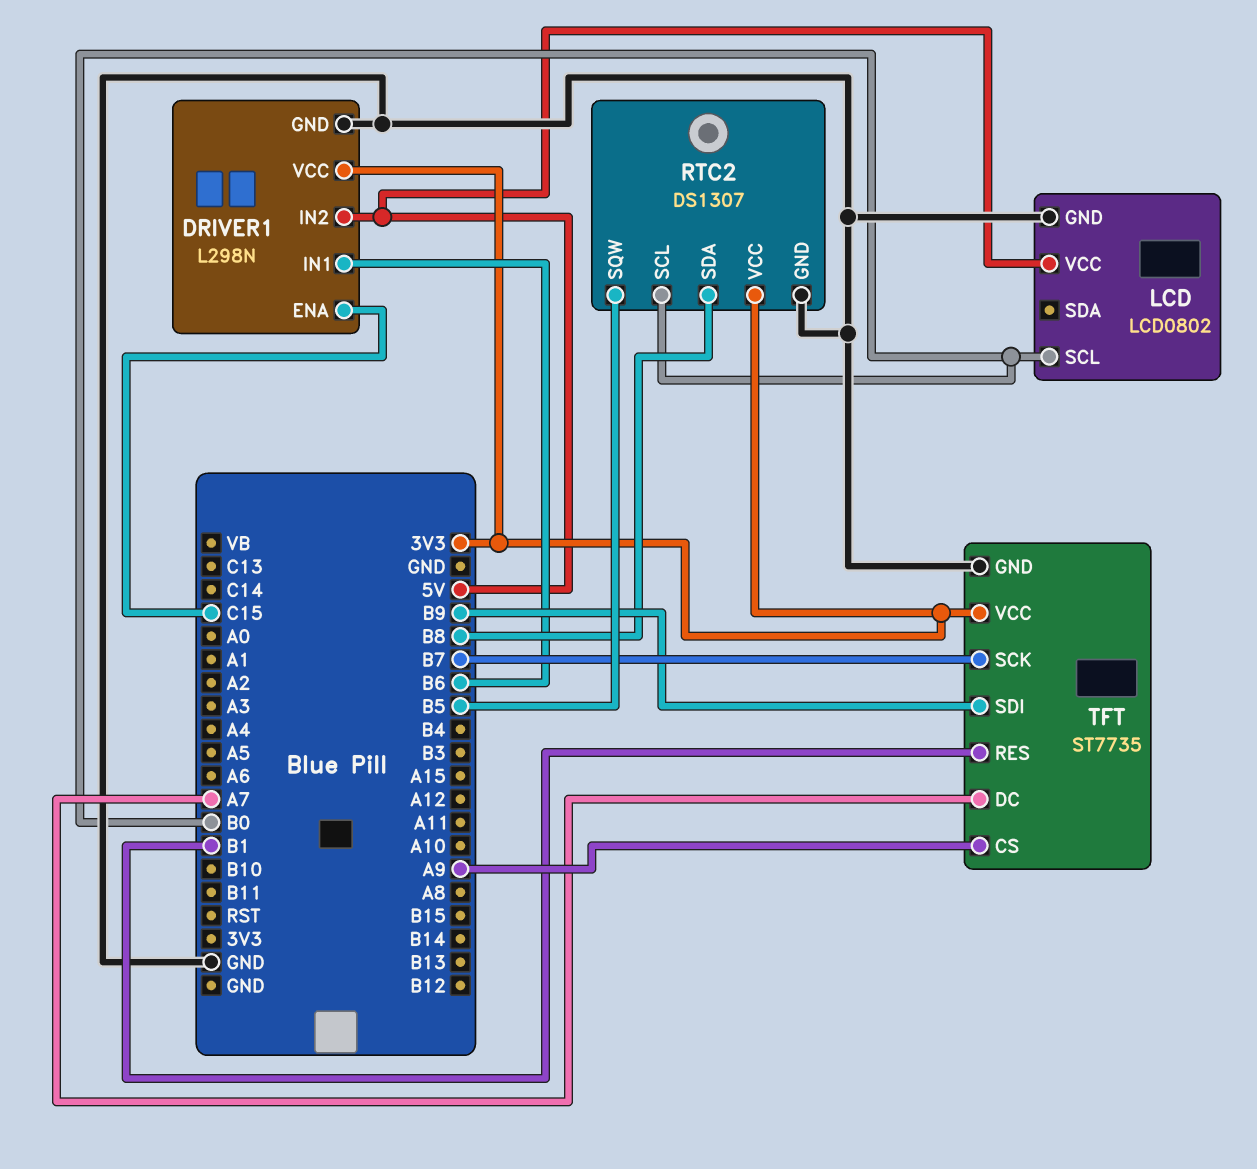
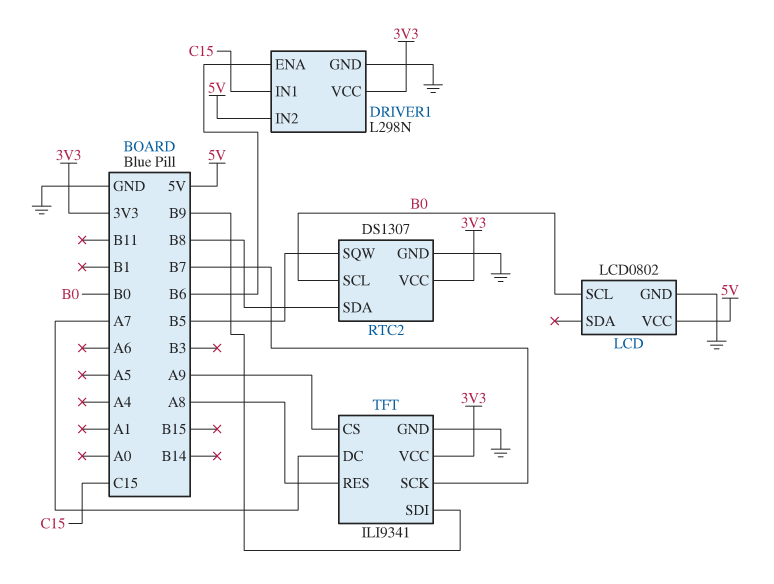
DRIVER1 pin ENA: C15 -> B6
DRIVER1 pin IN1: B6 -> C15
TFT: ST7735 -> ILI9341
TFT pin RES: B1 -> A8

